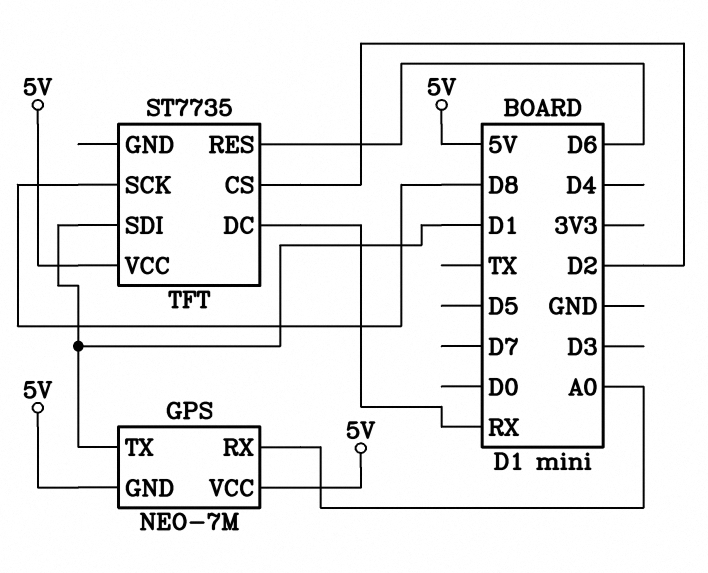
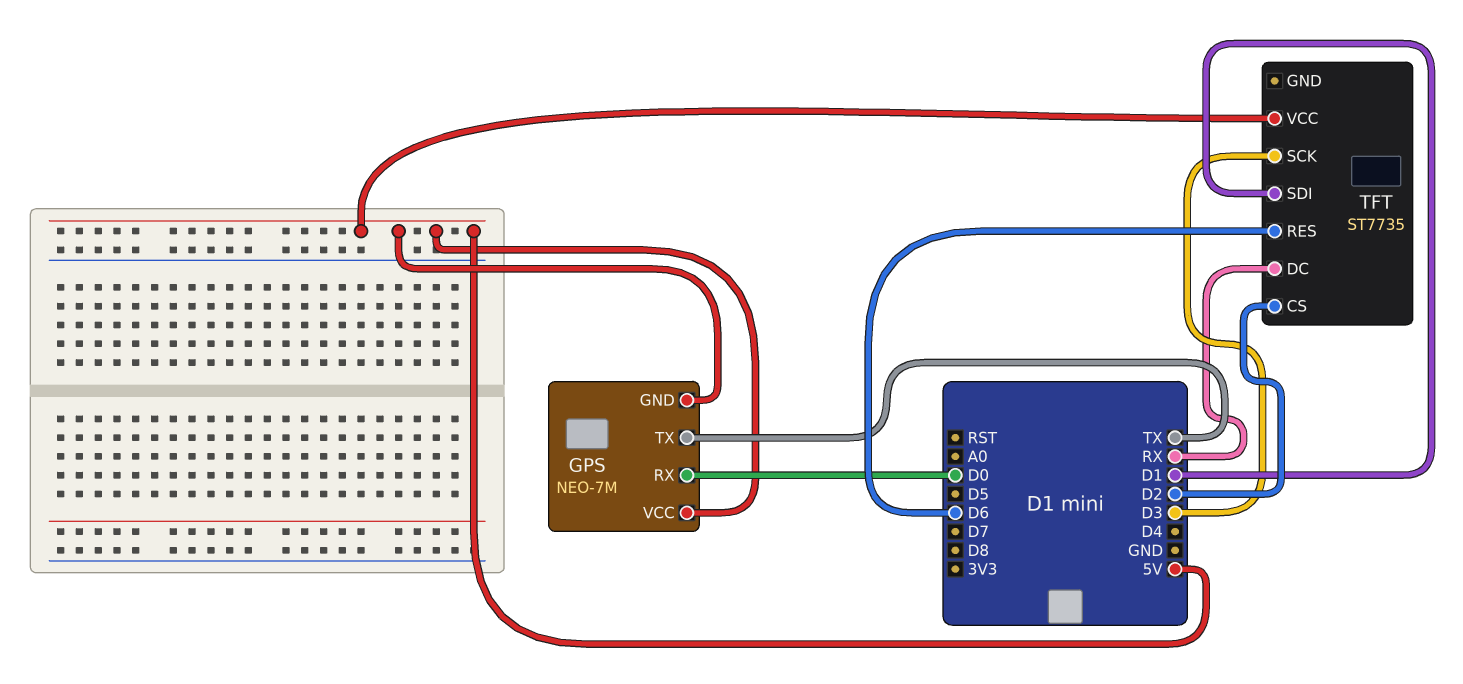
GPS pin RX: A0 -> D0
GPS pin TX: D1 -> TX
TFT pin SCK: D8 -> D3

